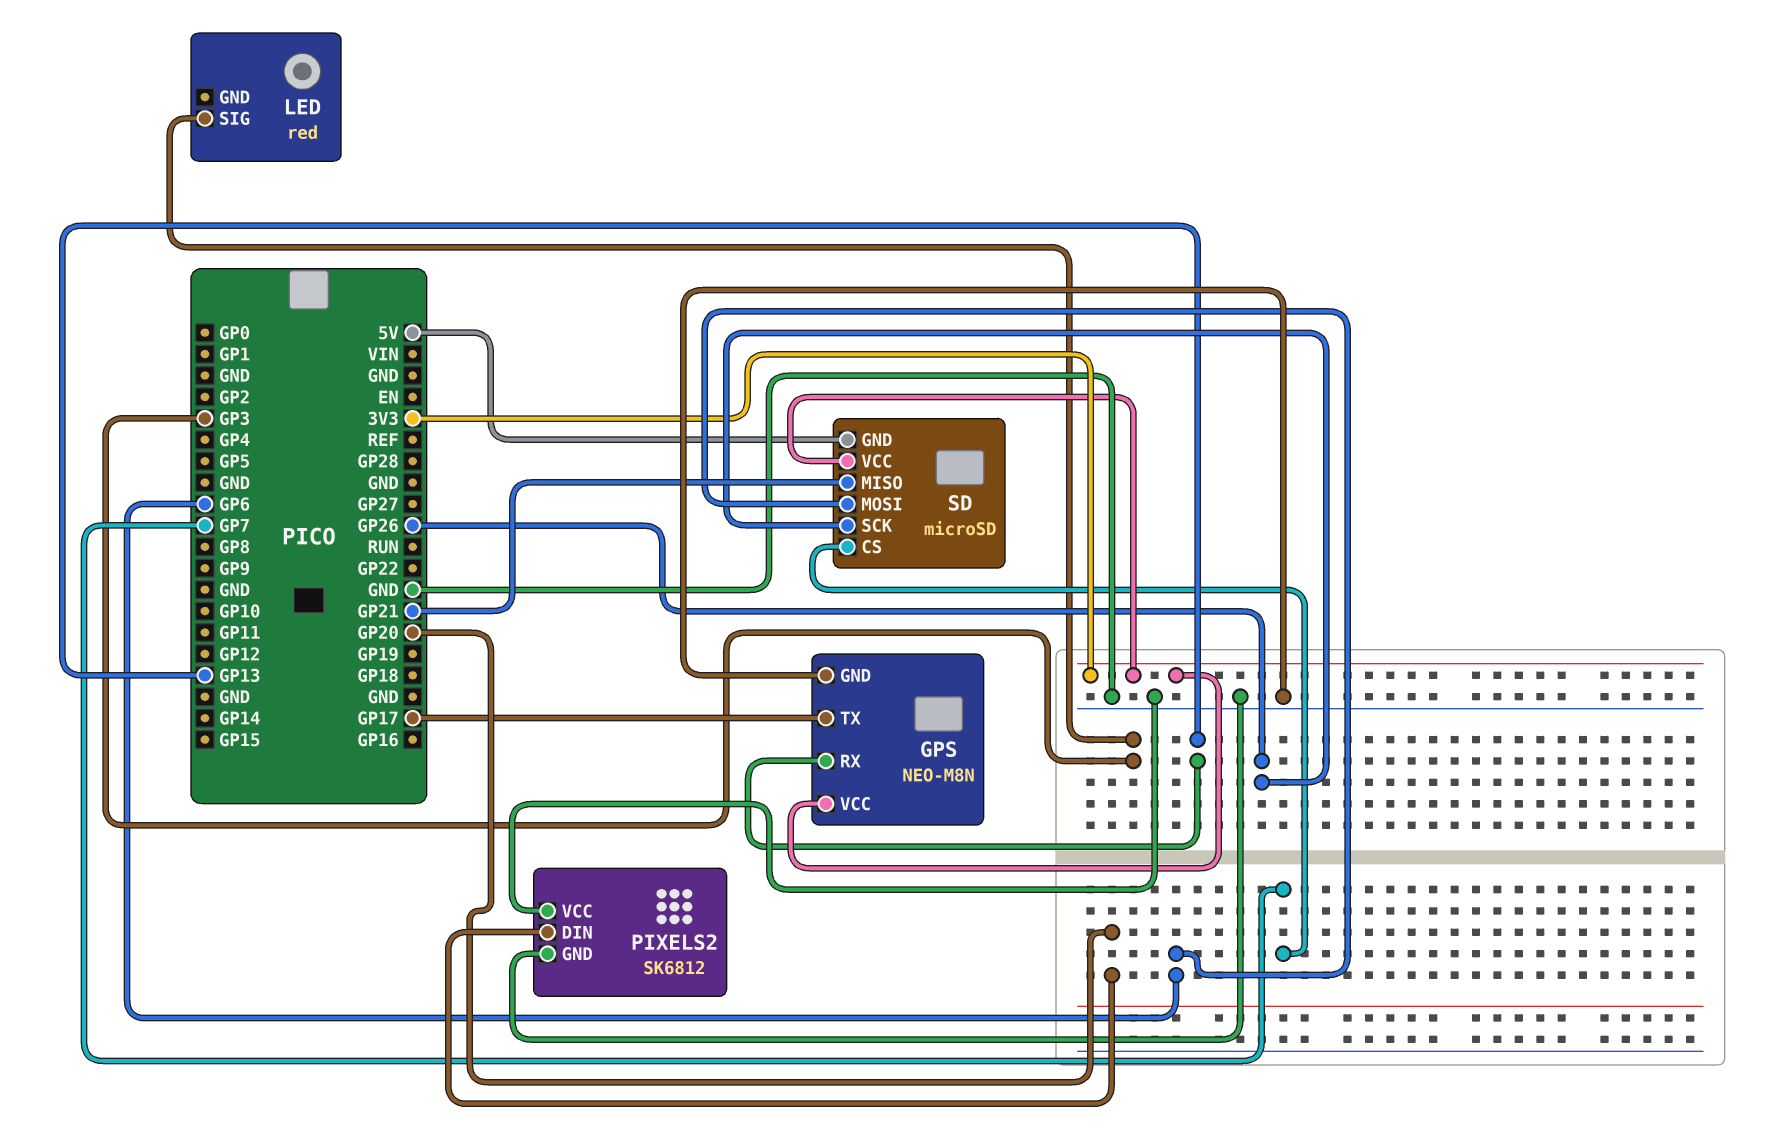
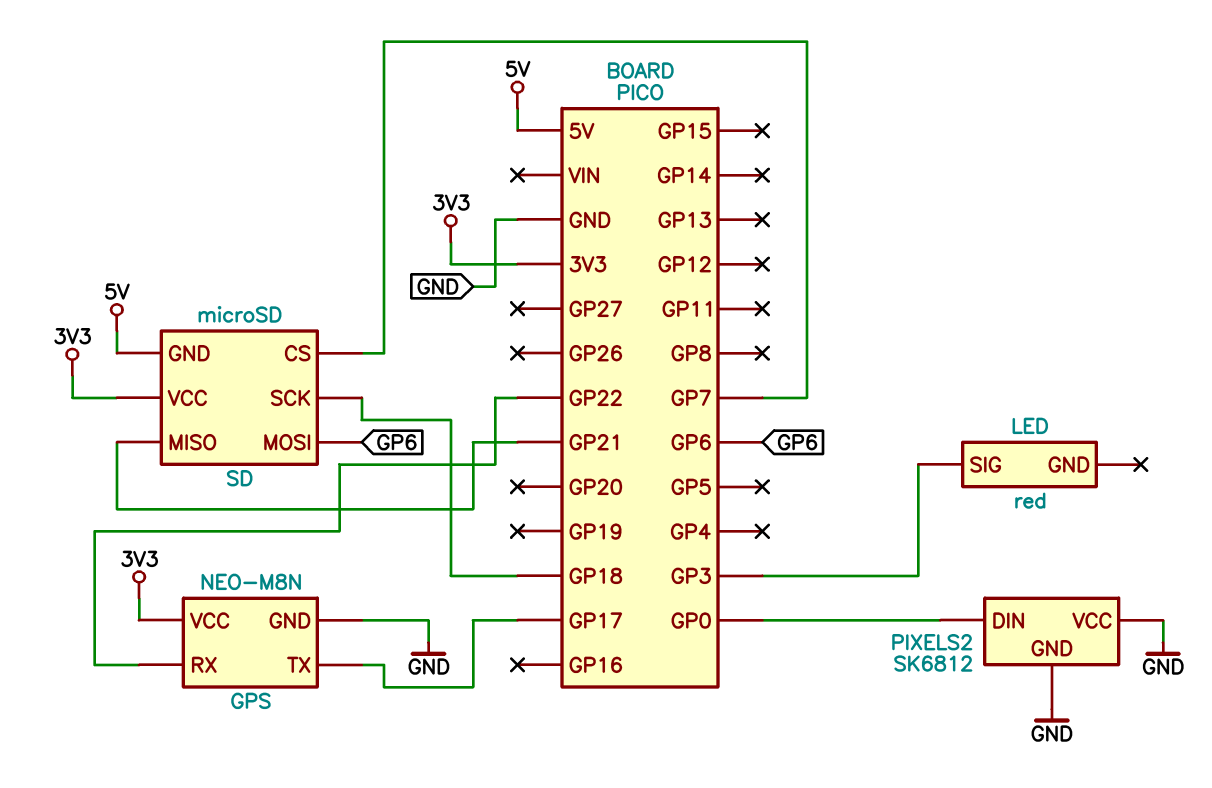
GPS pin RX: GP13 -> GP22
PIXELS2 pin DIN: GP20 -> GP0
SD pin SCK: GP26 -> GP18

